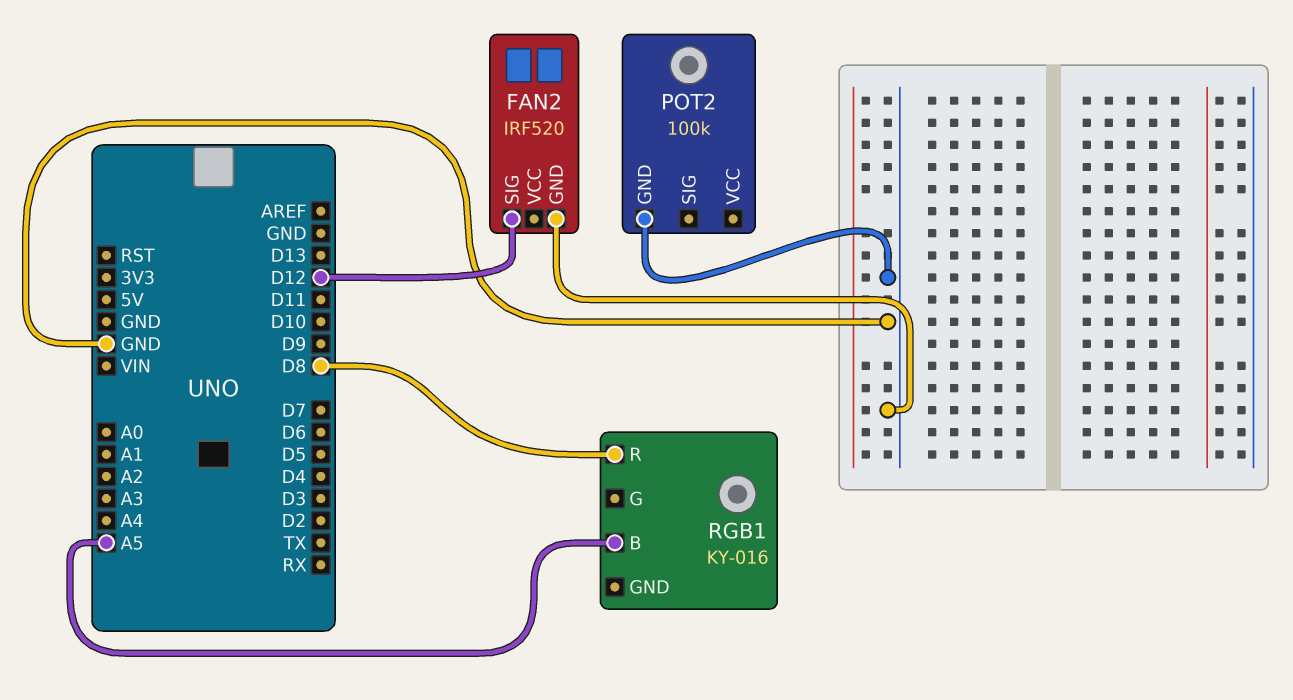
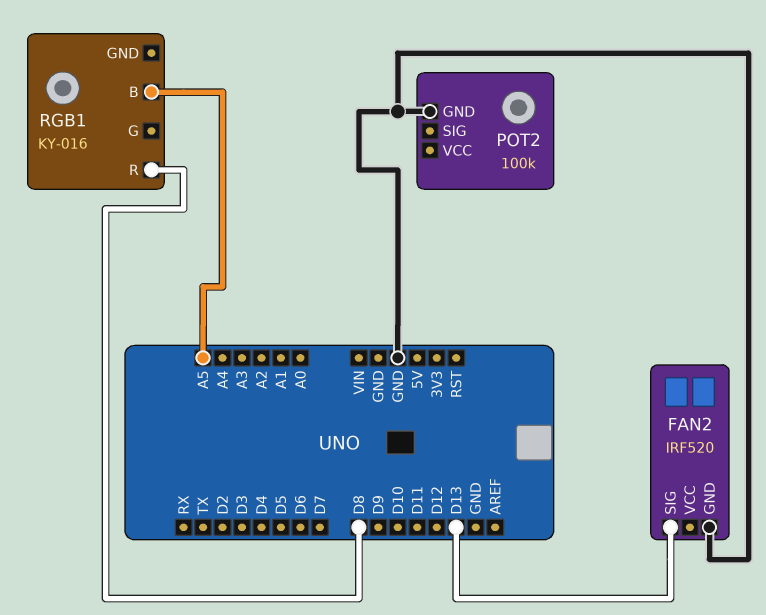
FAN2 pin SIG: D12 -> D13

